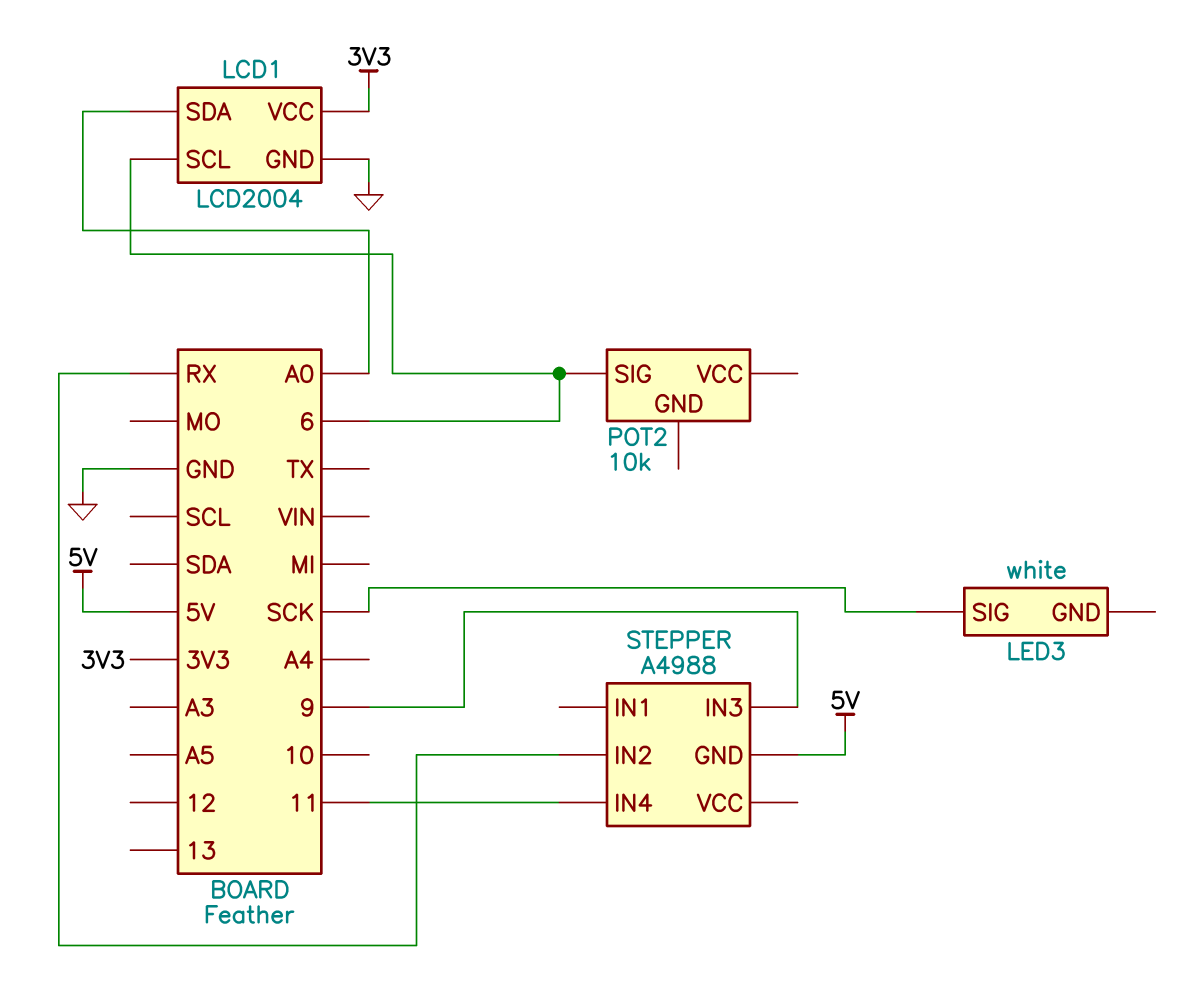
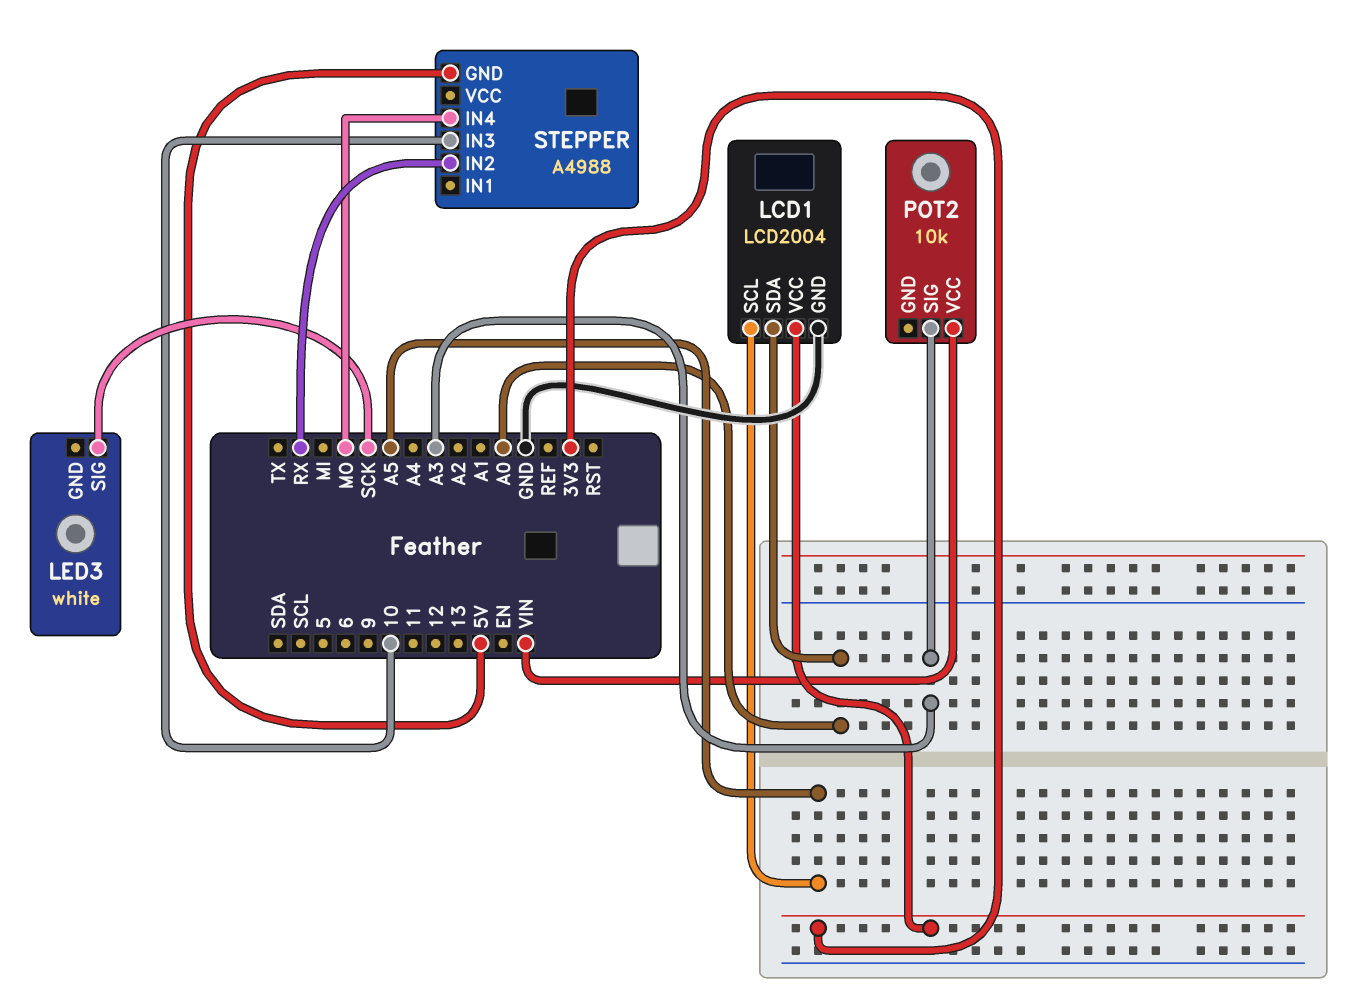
LCD1 pin SCL: 6 -> A5
POT2 pin SIG: 6 -> A3
POT2 pin VCC: none -> VIN
STEPPER pin IN3: 9 -> 10
STEPPER pin IN4: 11 -> MO

